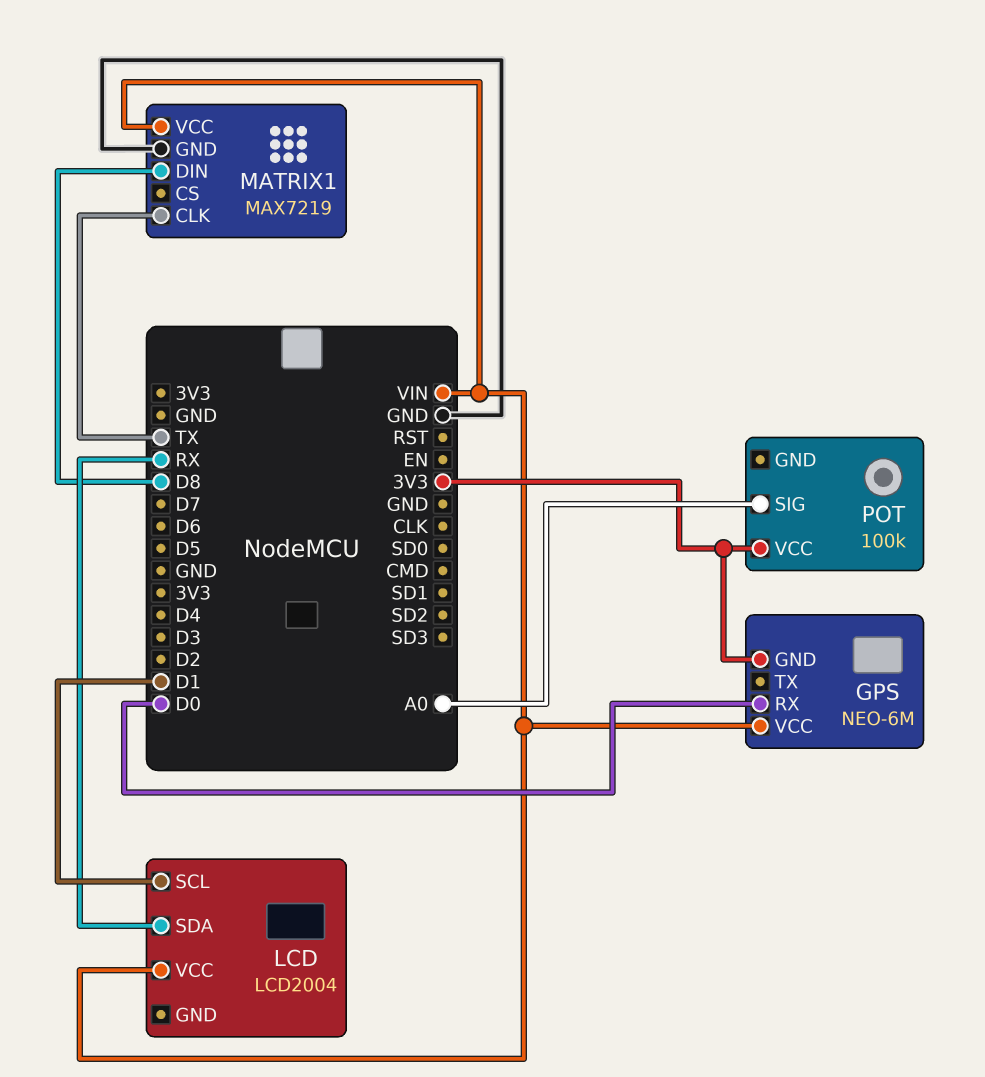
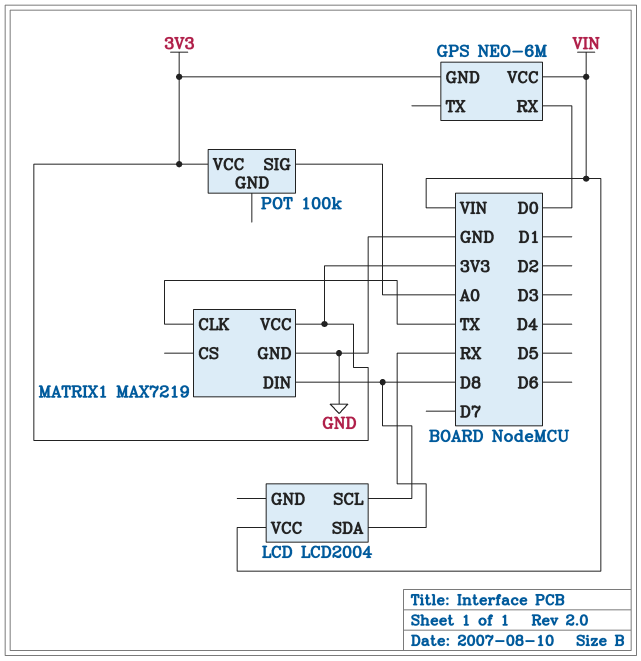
LCD pin SCL: D1 -> D8
MATRIX1 pin VCC: VIN -> 3V3

